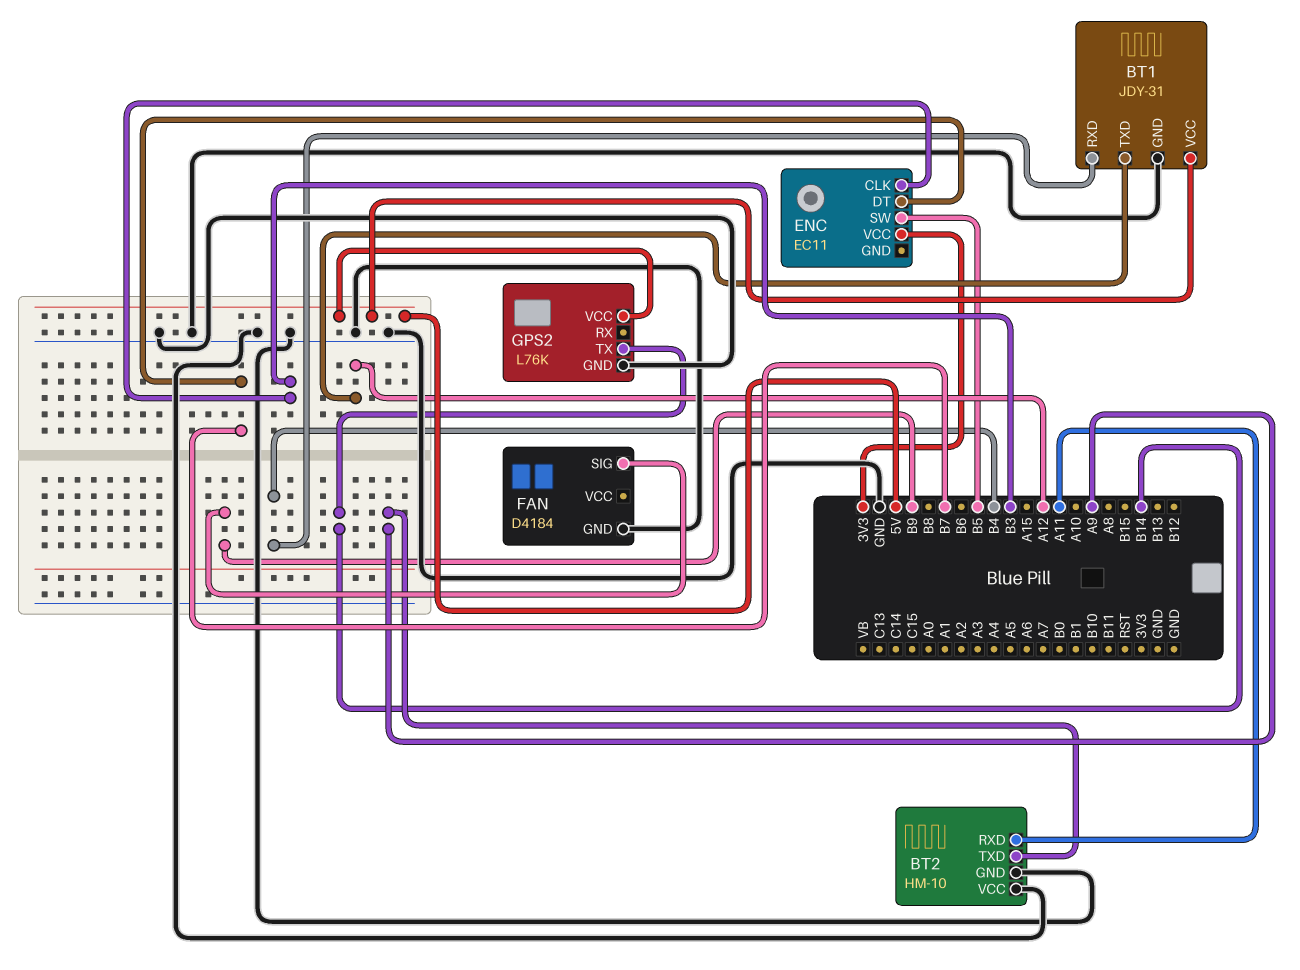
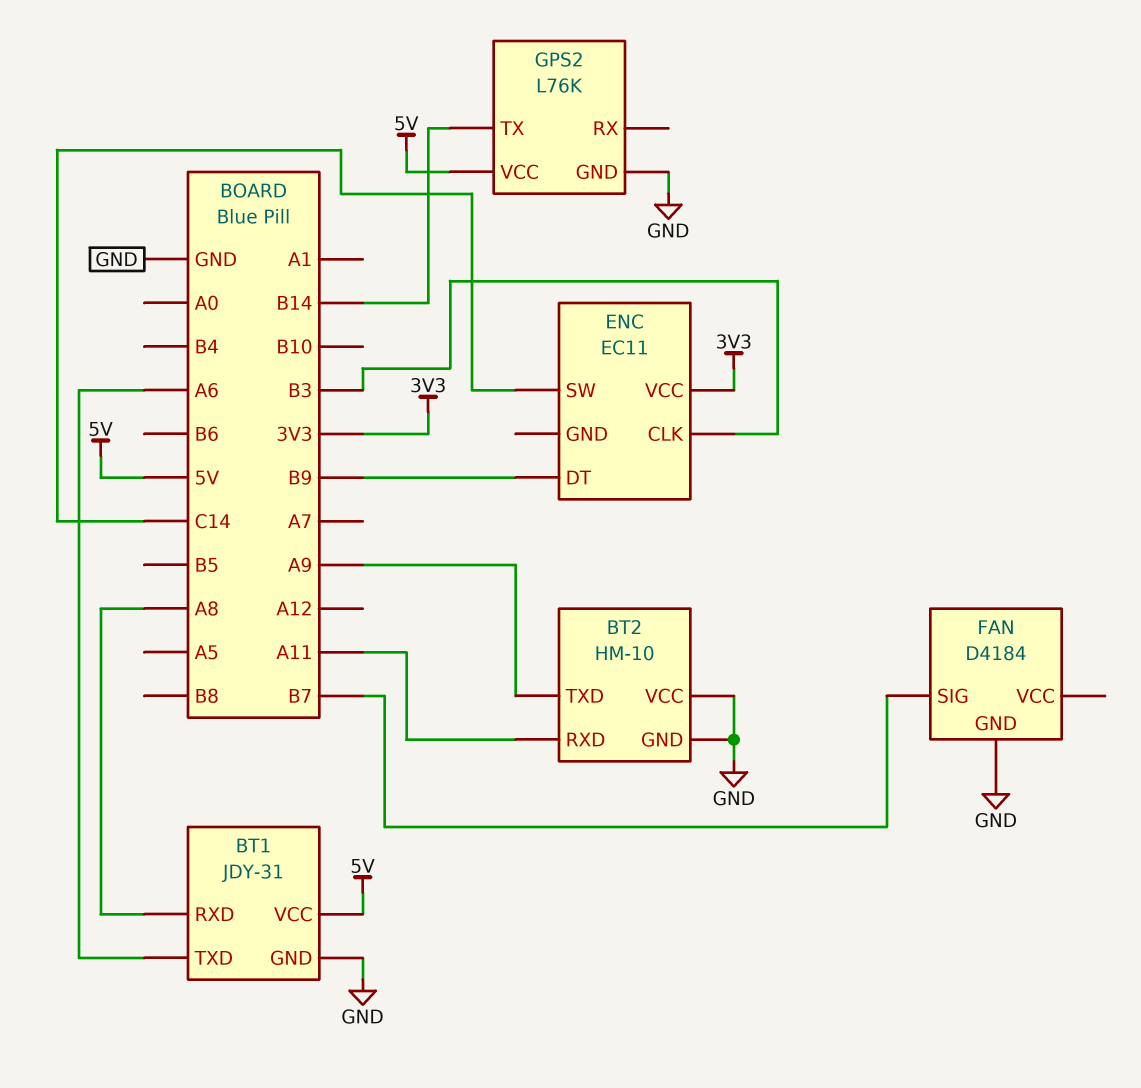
BT1 pin RXD: B4 -> A8
BT1 pin TXD: A12 -> A6
ENC pin DT: B7 -> B9
ENC pin SW: B5 -> C14
FAN pin SIG: B9 -> B7

